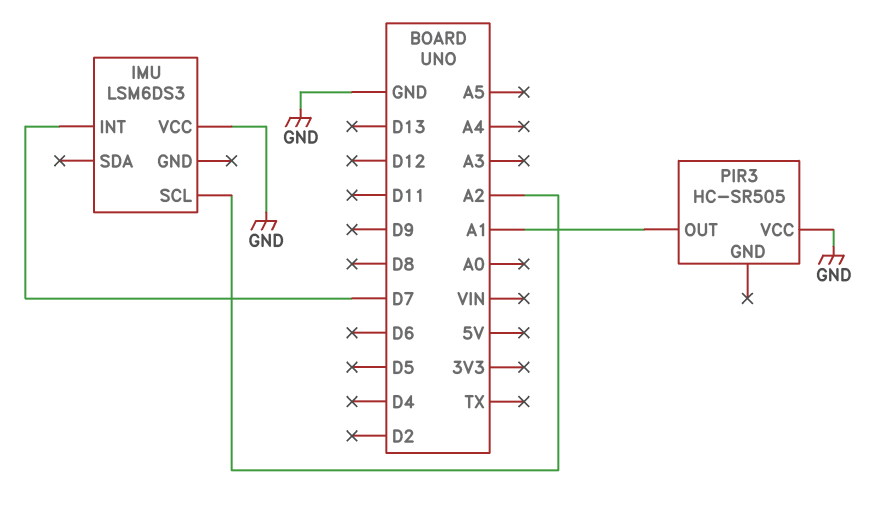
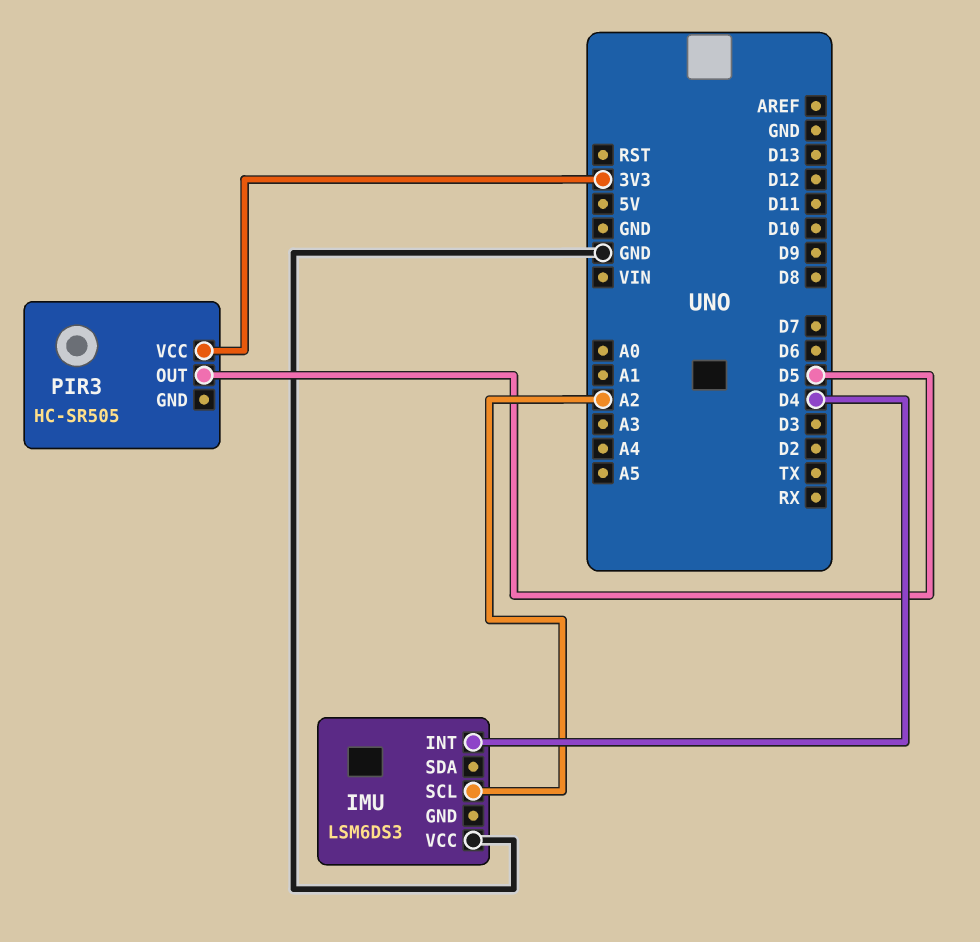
IMU pin INT: D7 -> D4
PIR3 pin OUT: A1 -> D5
PIR3 pin VCC: GND -> 3V3

